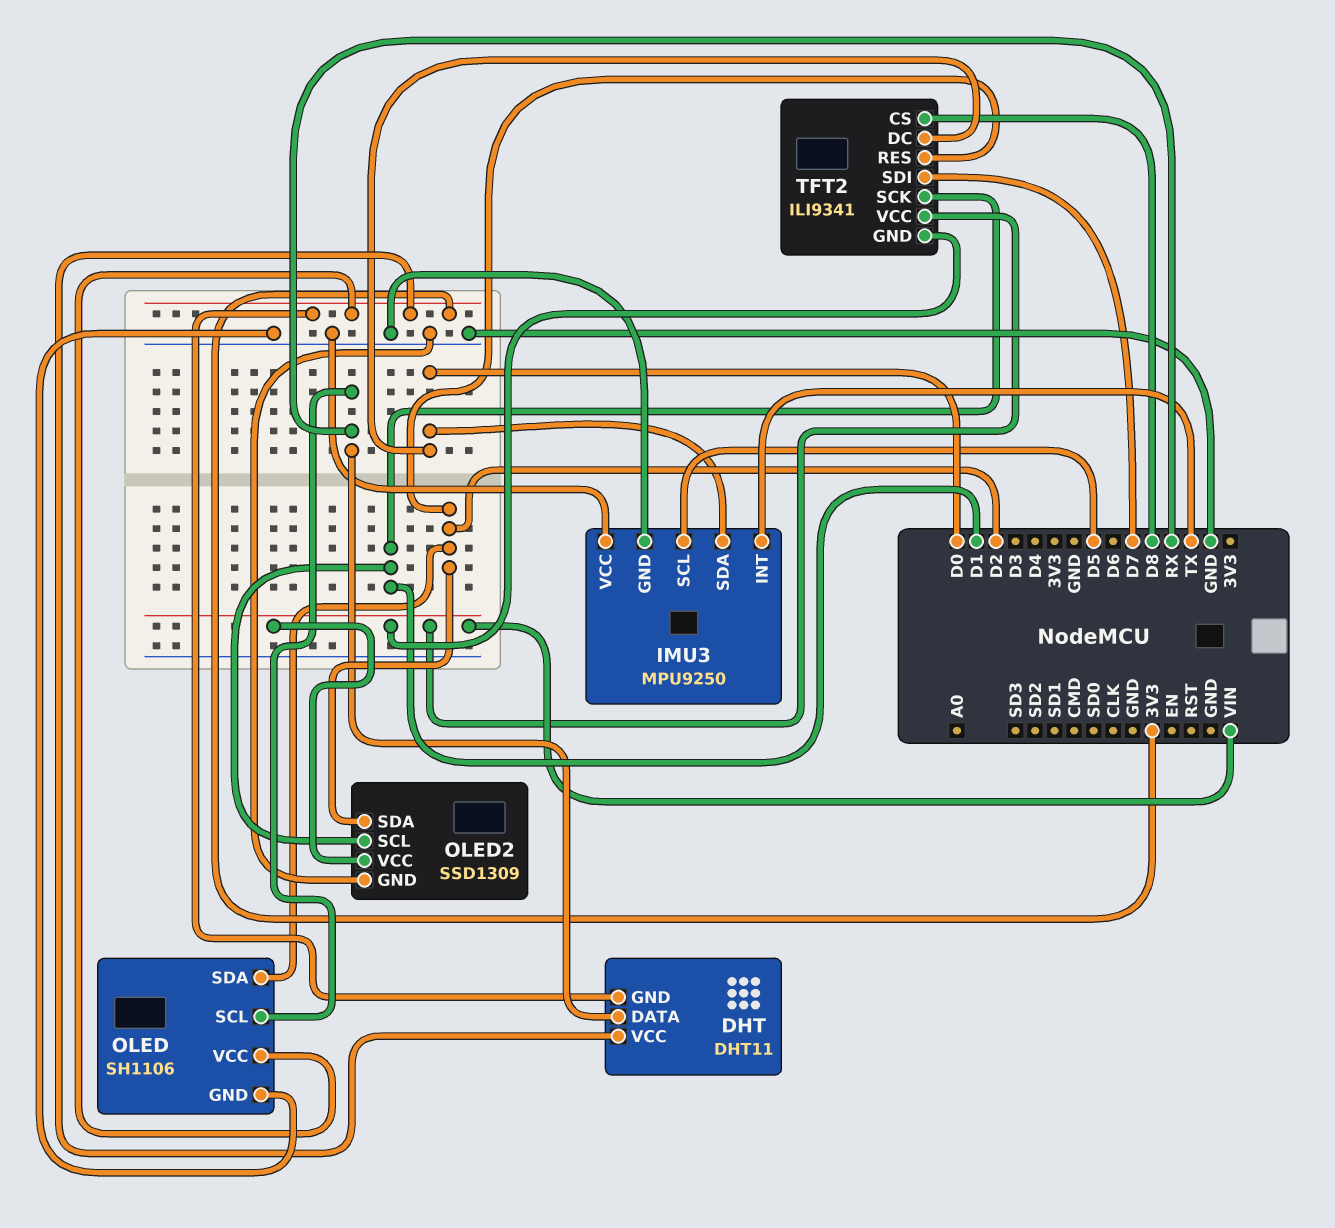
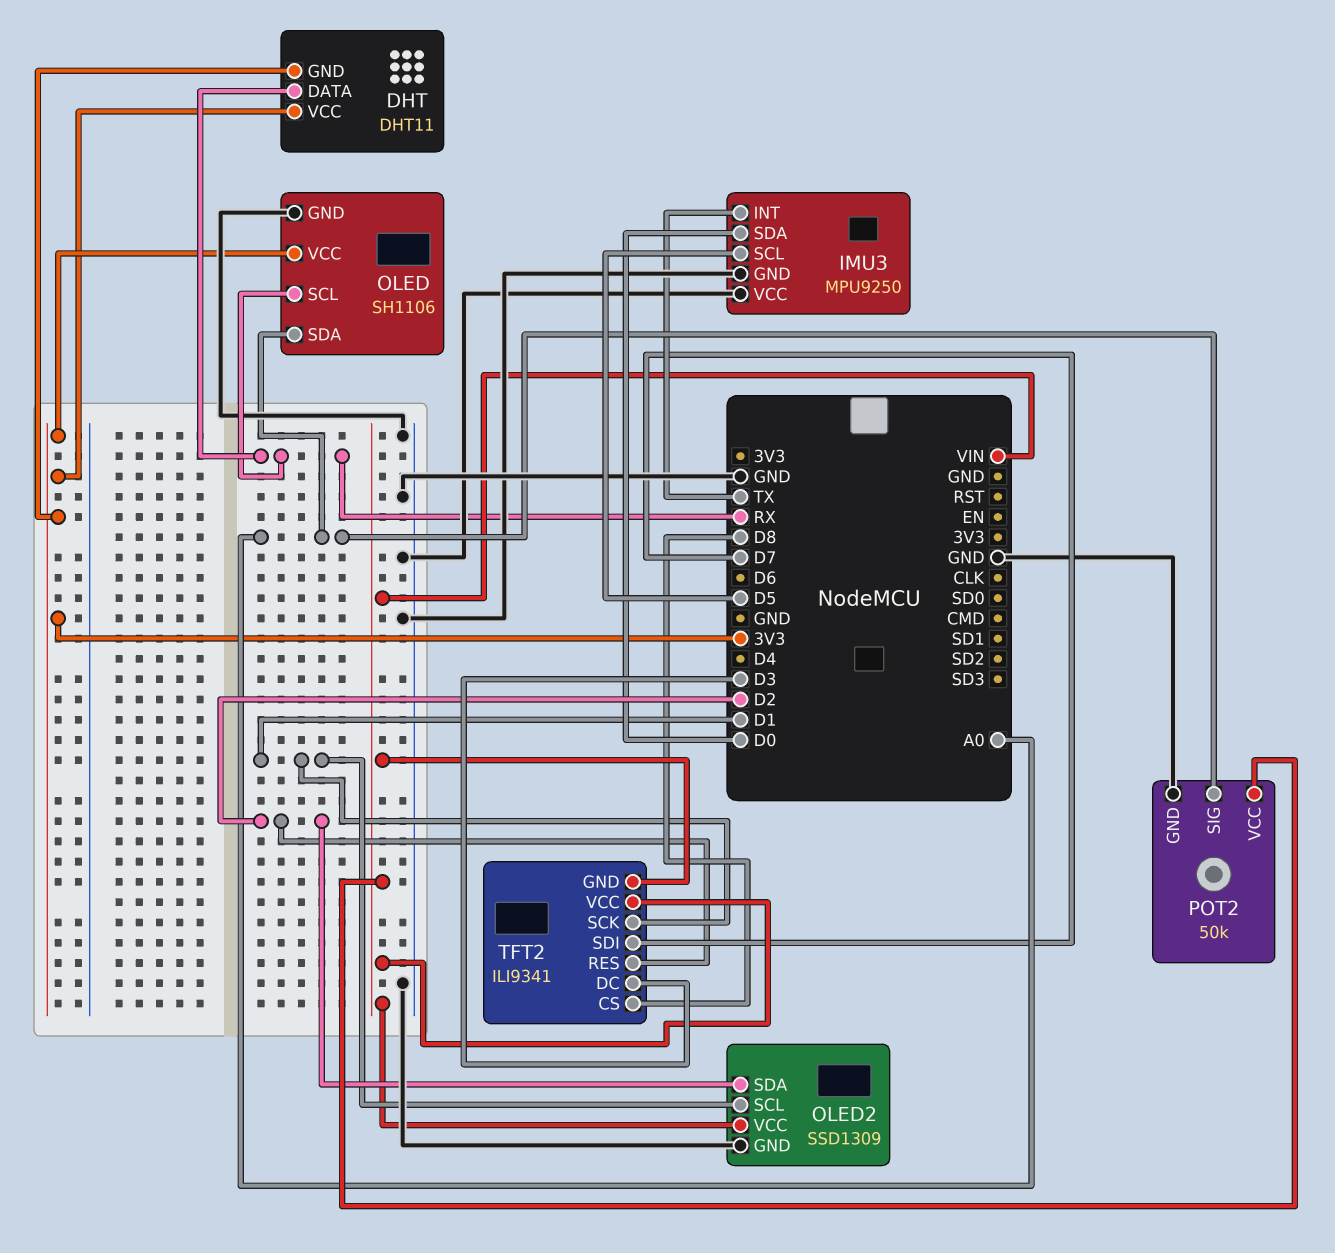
OLED pin SDA: D2 -> A0
POT2: none -> 50k
POT2 pin GND: none -> GND
POT2 pin SIG: none -> A0
POT2 pin VCC: none -> VIN
TFT2 pin DC: D0 -> D3

